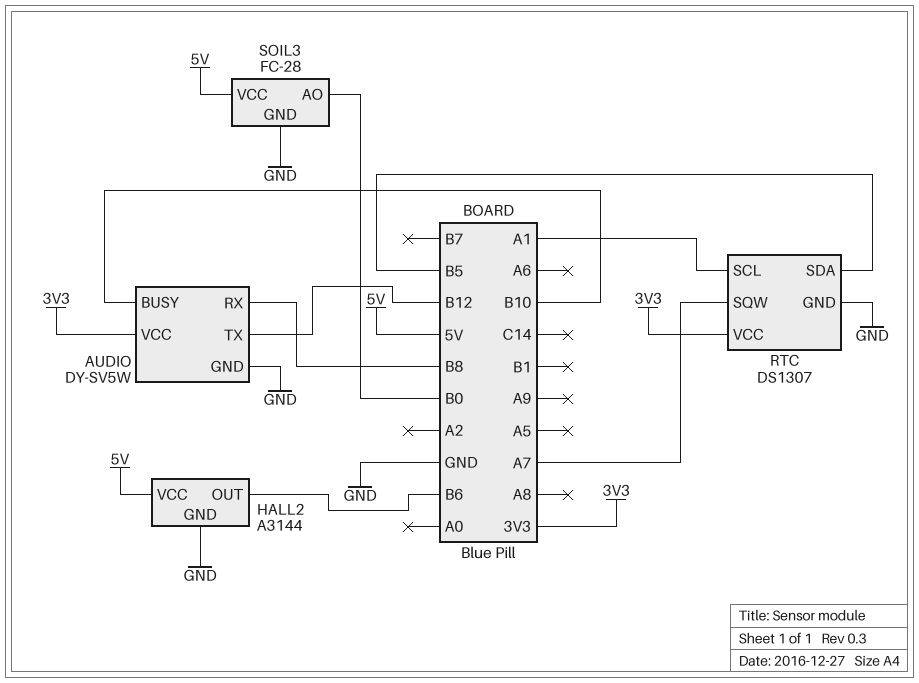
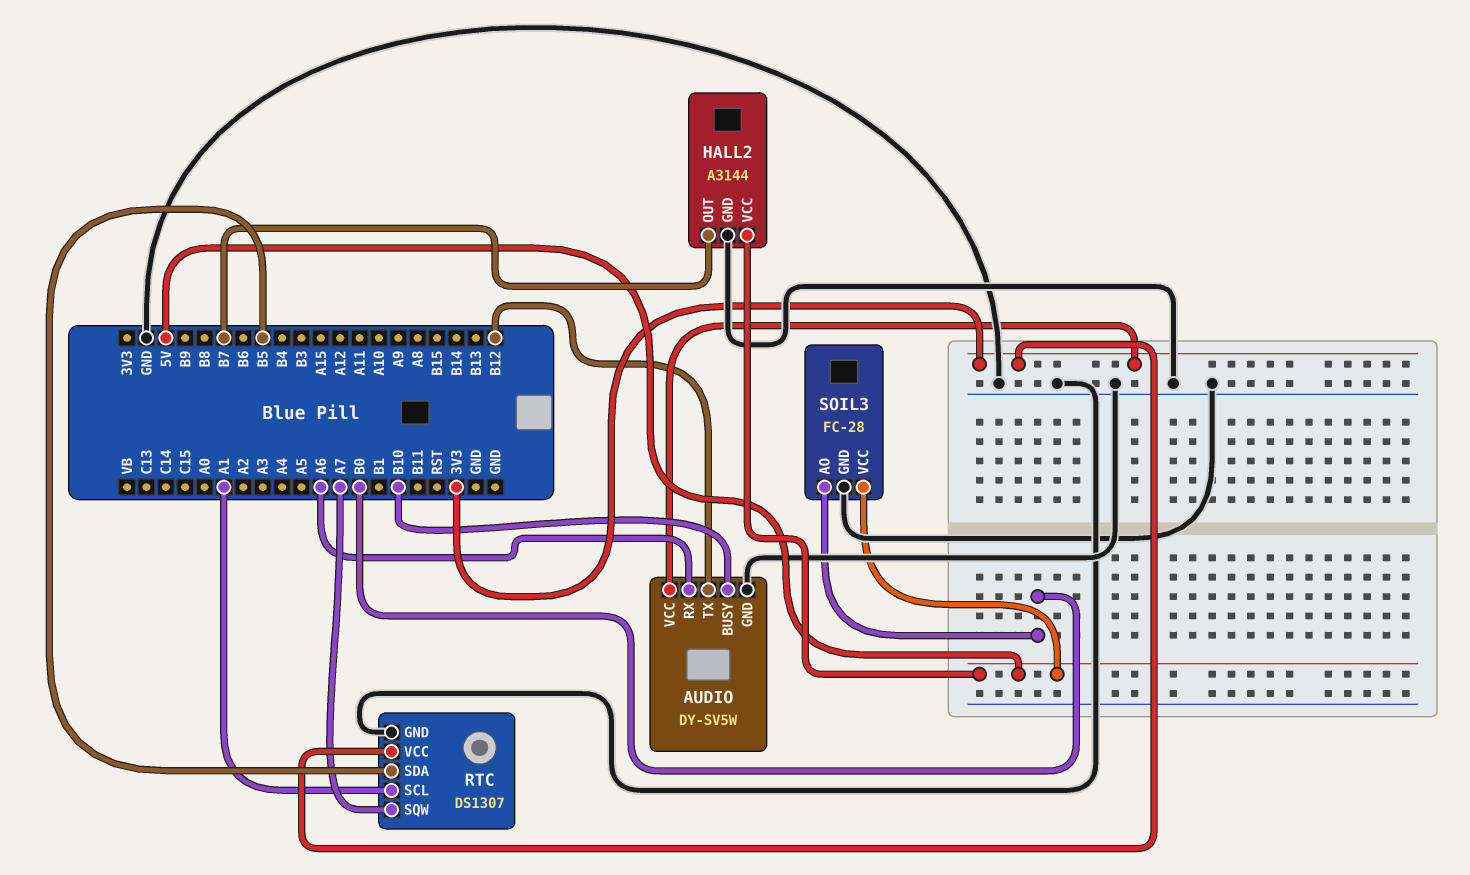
AUDIO pin RX: B8 -> A6
HALL2 pin OUT: B6 -> B7

